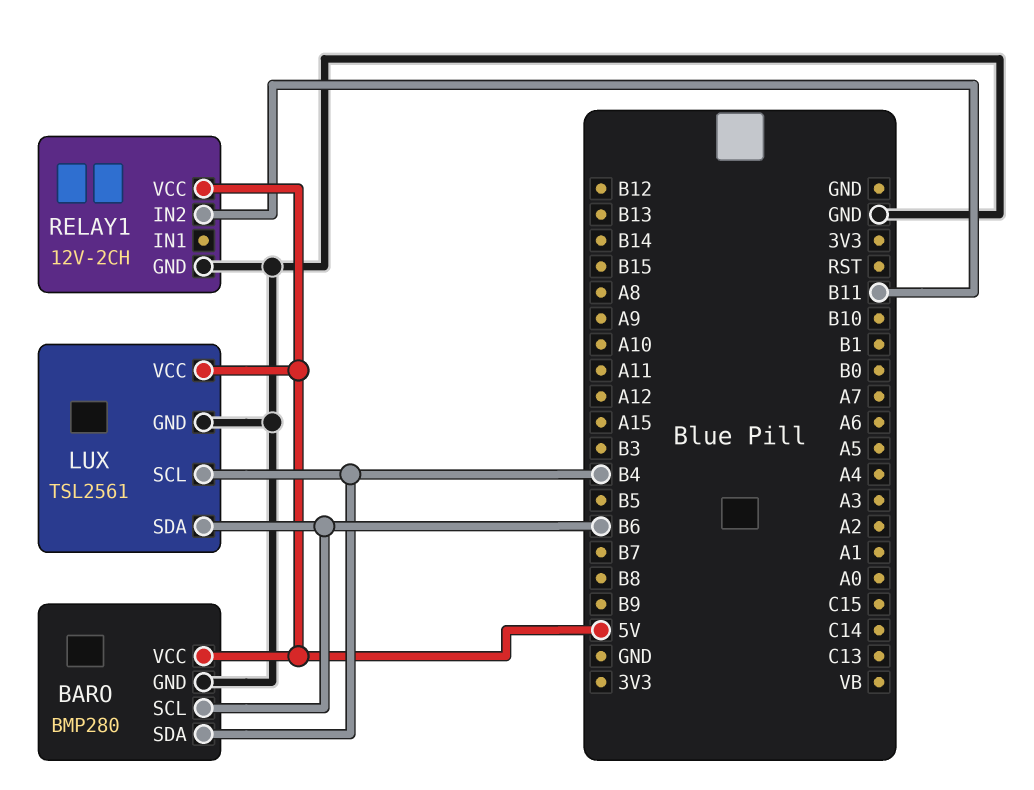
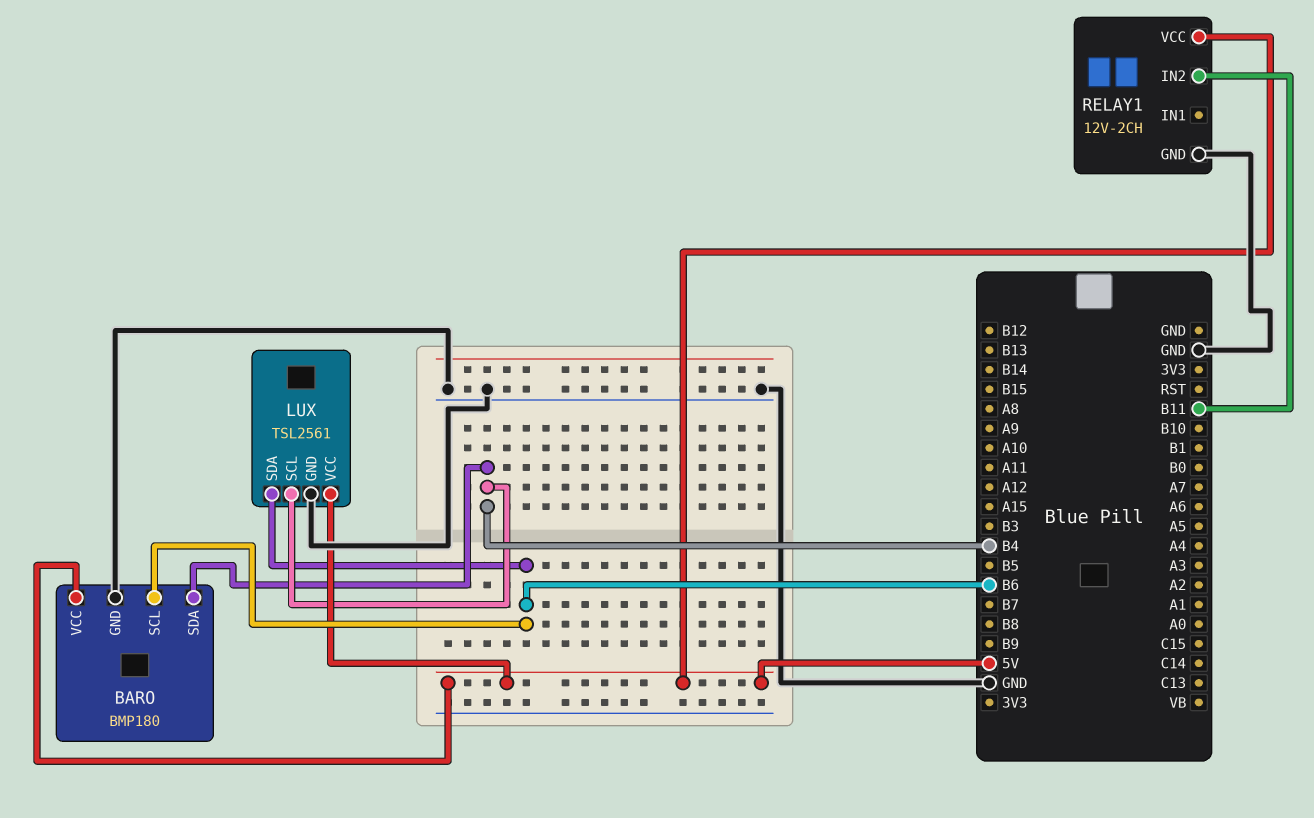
BARO: BMP280 -> BMP180

